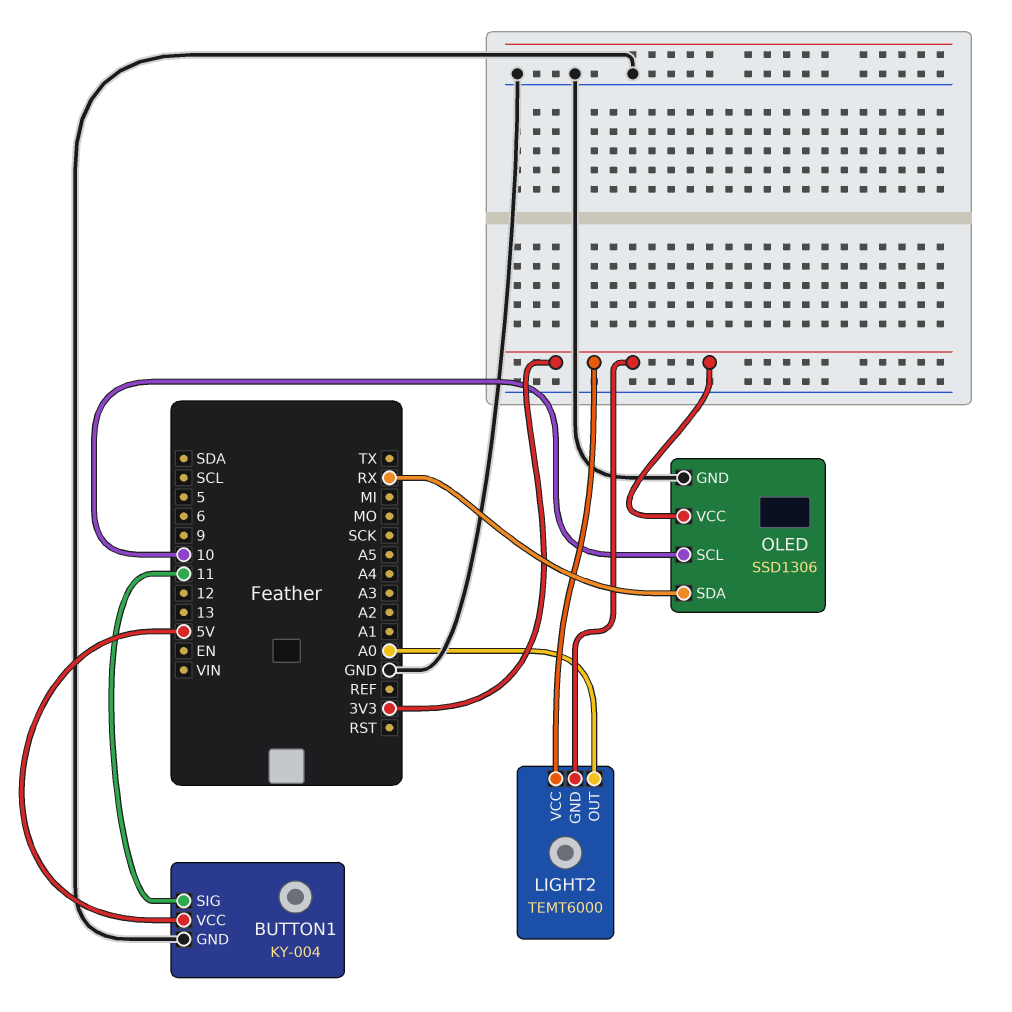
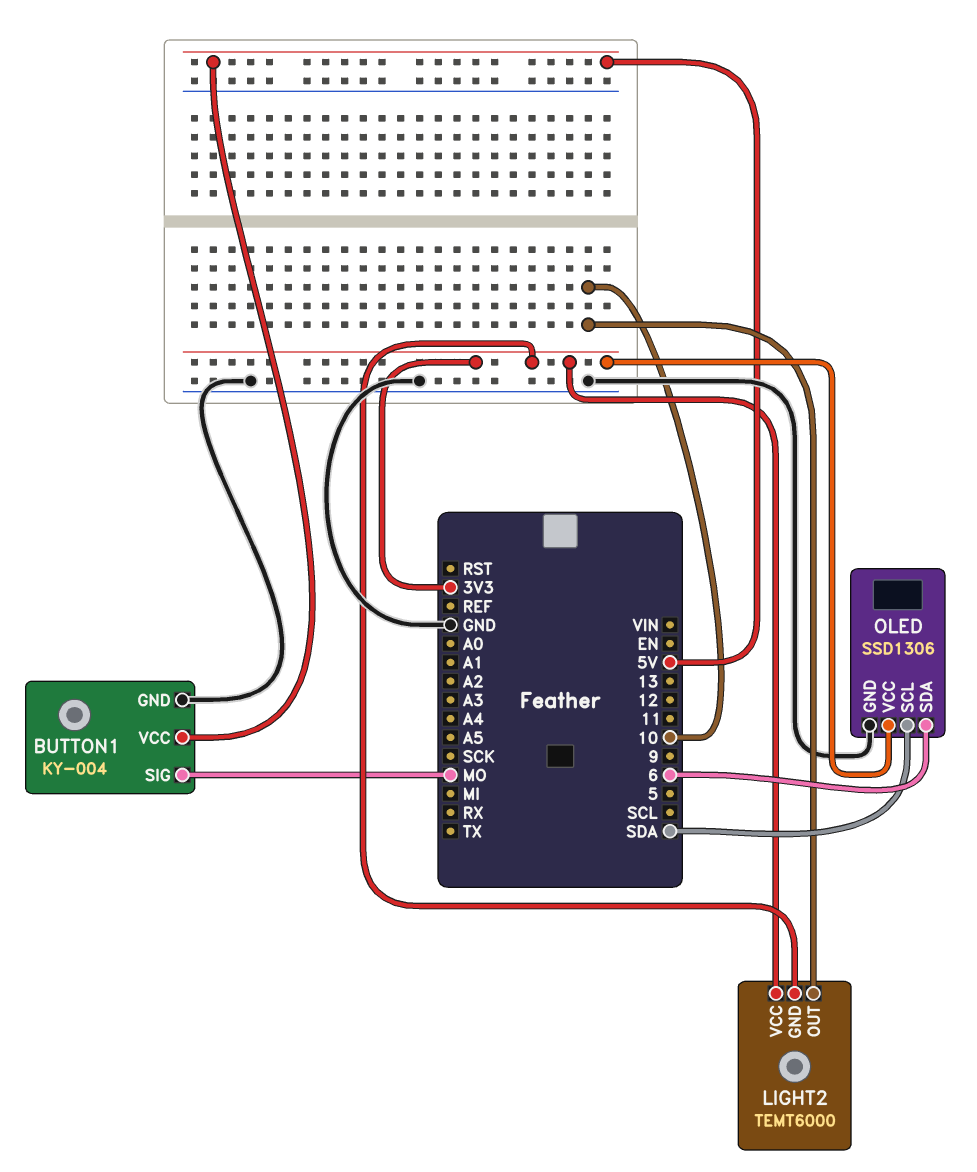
BUTTON1 pin SIG: 11 -> MO
LIGHT2 pin OUT: A0 -> 10
OLED pin SCL: 10 -> SDA
OLED pin SDA: RX -> 6

